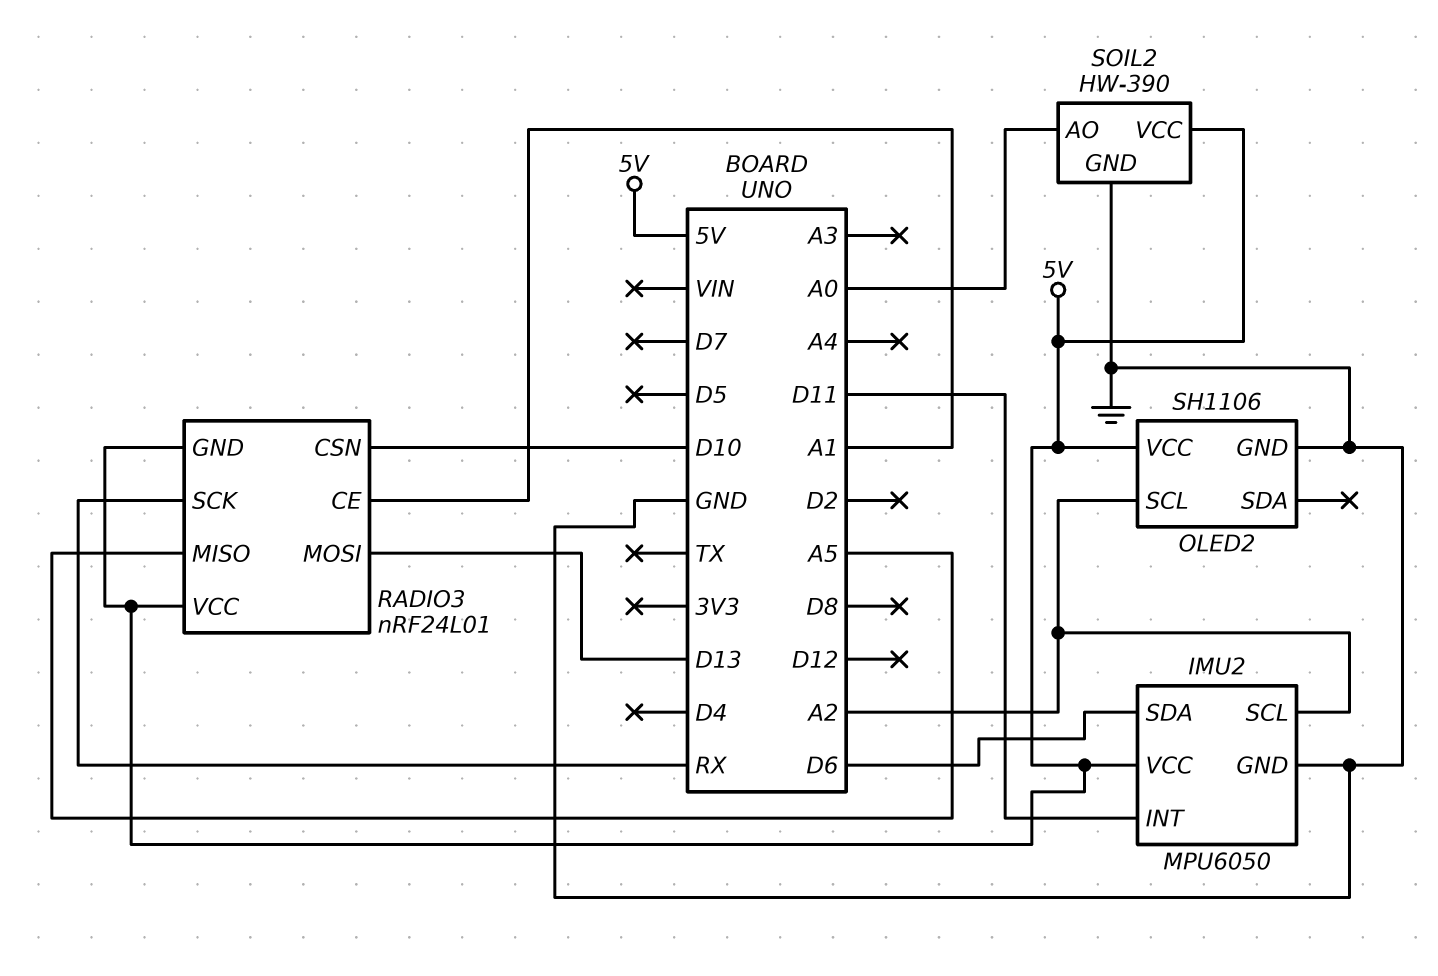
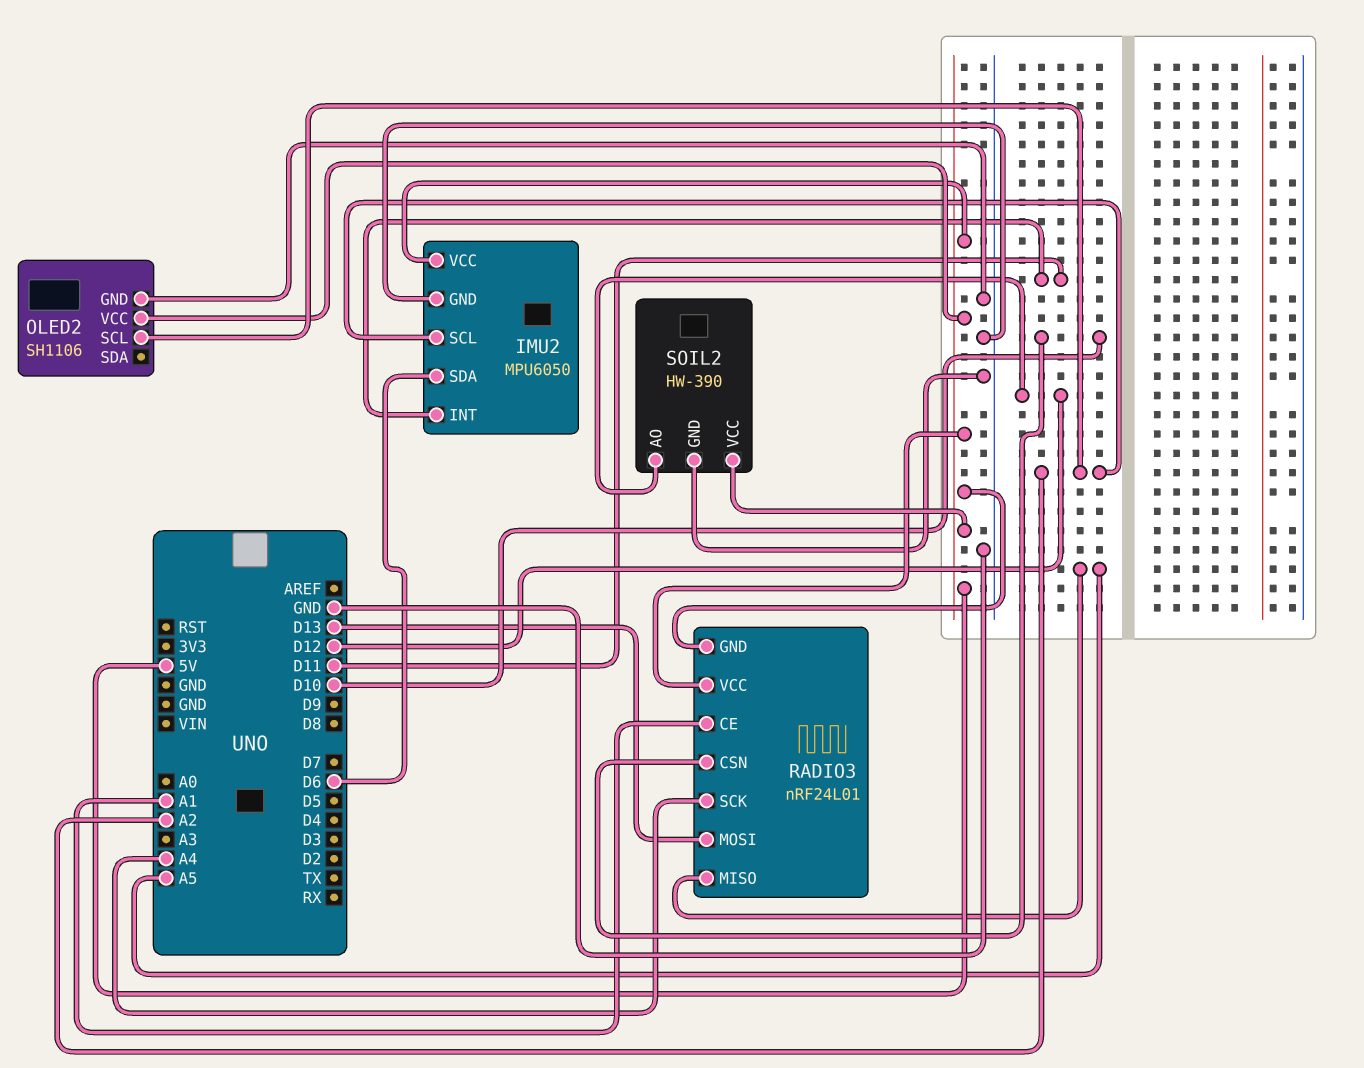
RADIO3 pin SCK: RX -> A4
SOIL2 pin AO: A0 -> D12

